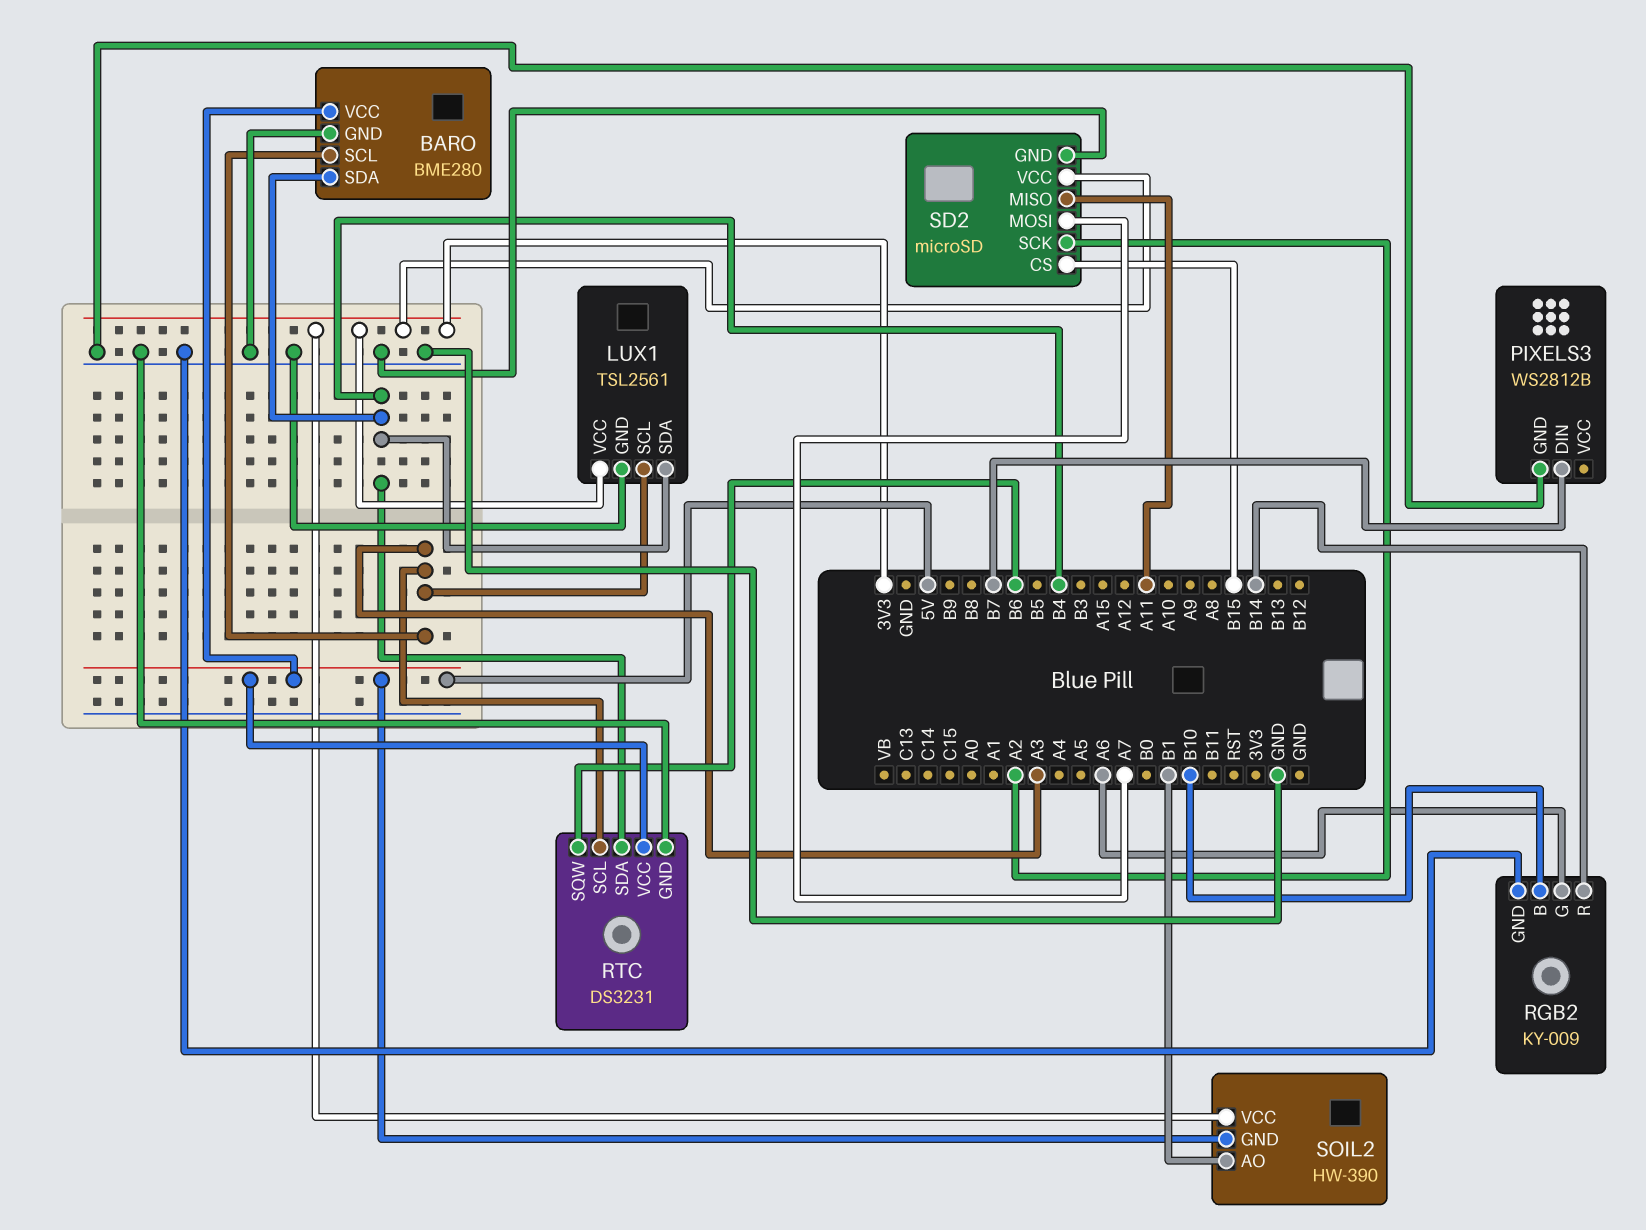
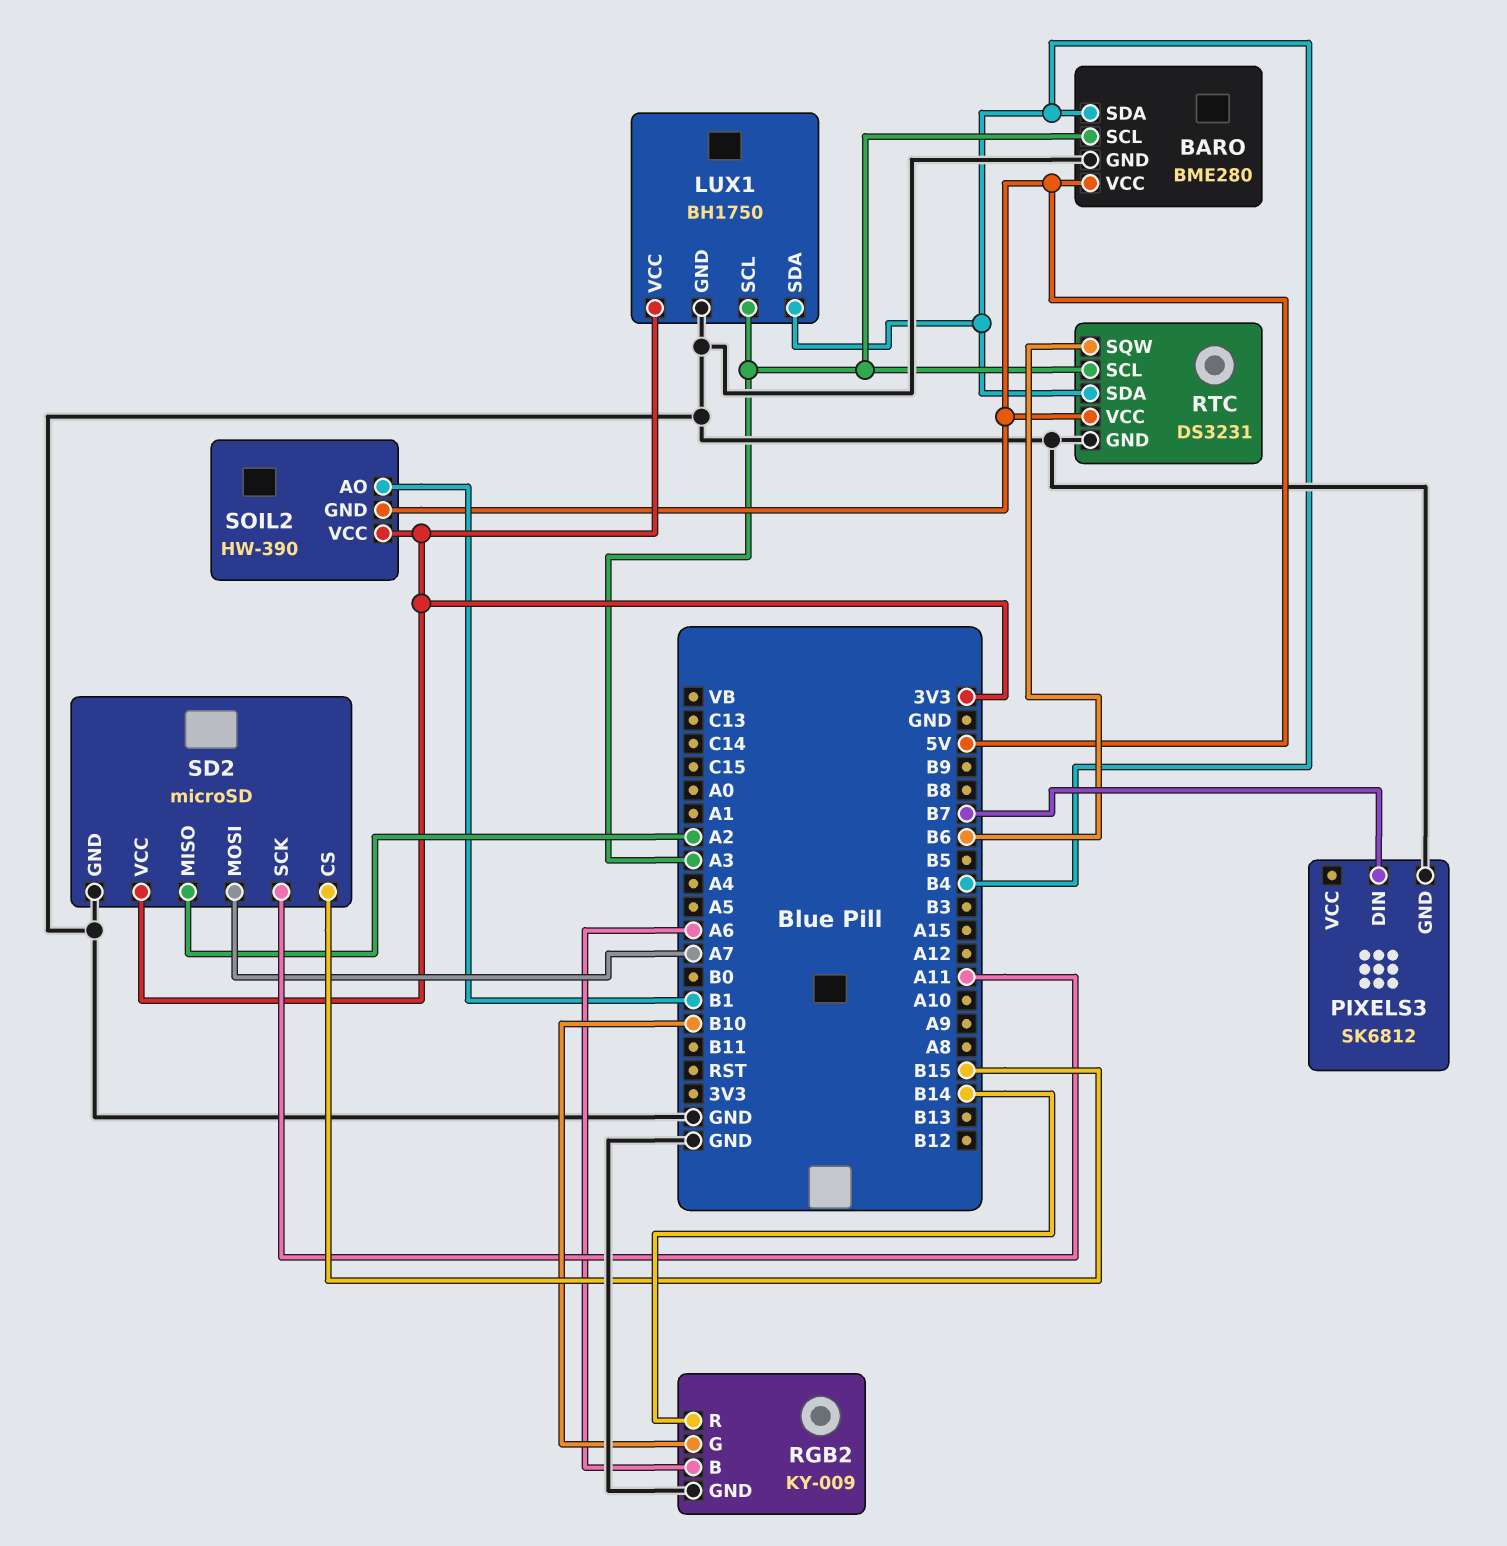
LUX1: TSL2561 -> BH1750
PIXELS3: WS2812B -> SK6812
RGB2 pin B: B10 -> A6
RGB2 pin G: A6 -> B10
SD2 pin MISO: A11 -> A2
SD2 pin SCK: A2 -> A11

